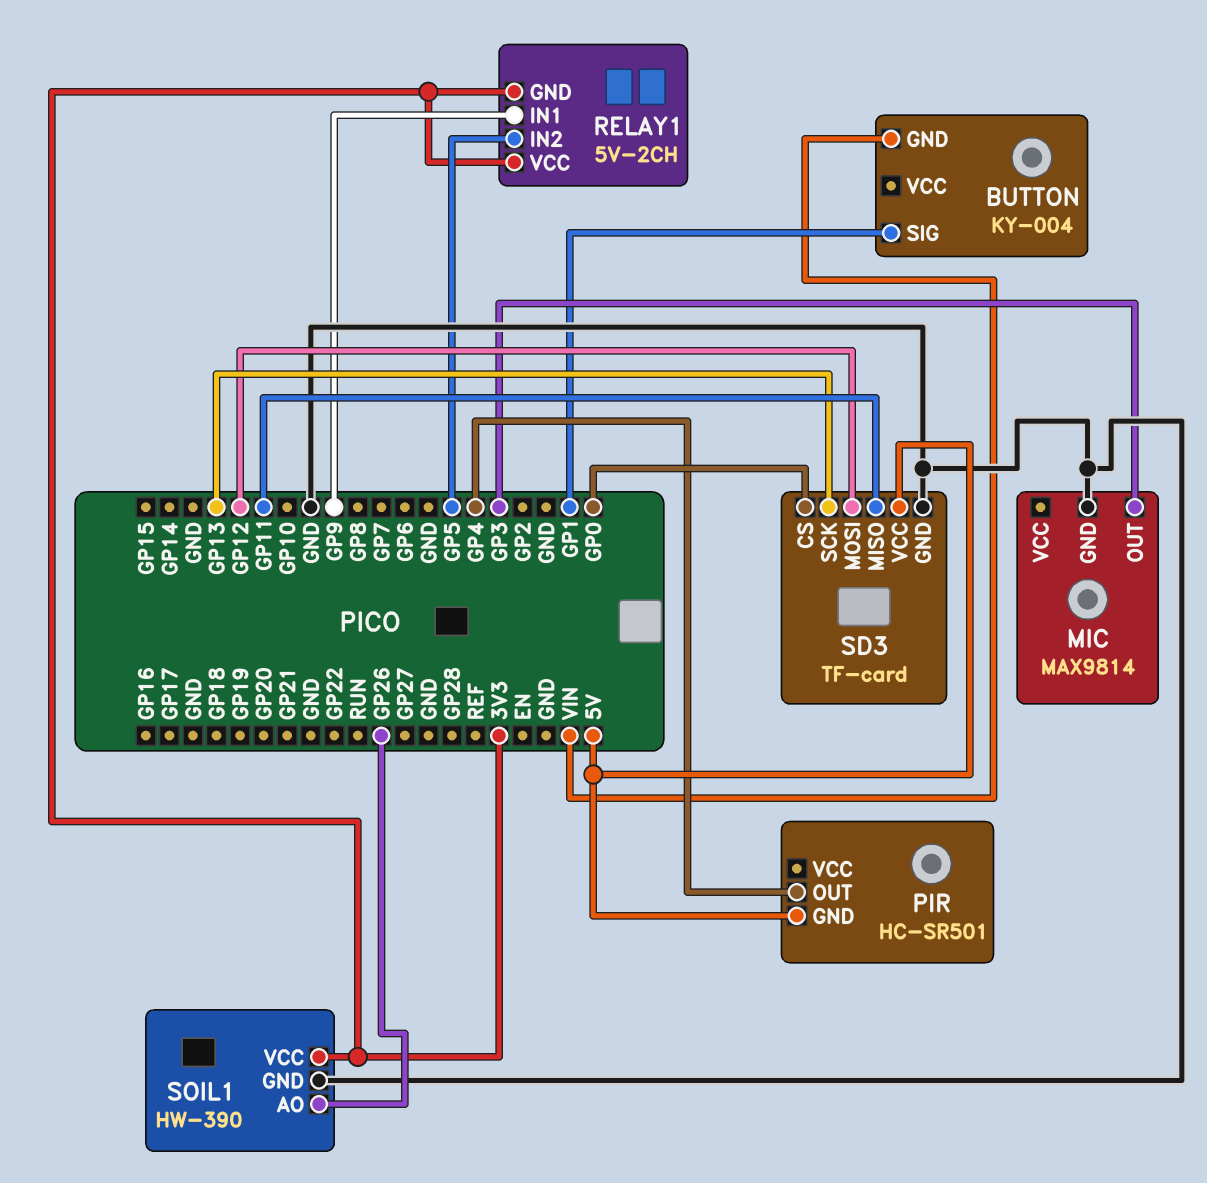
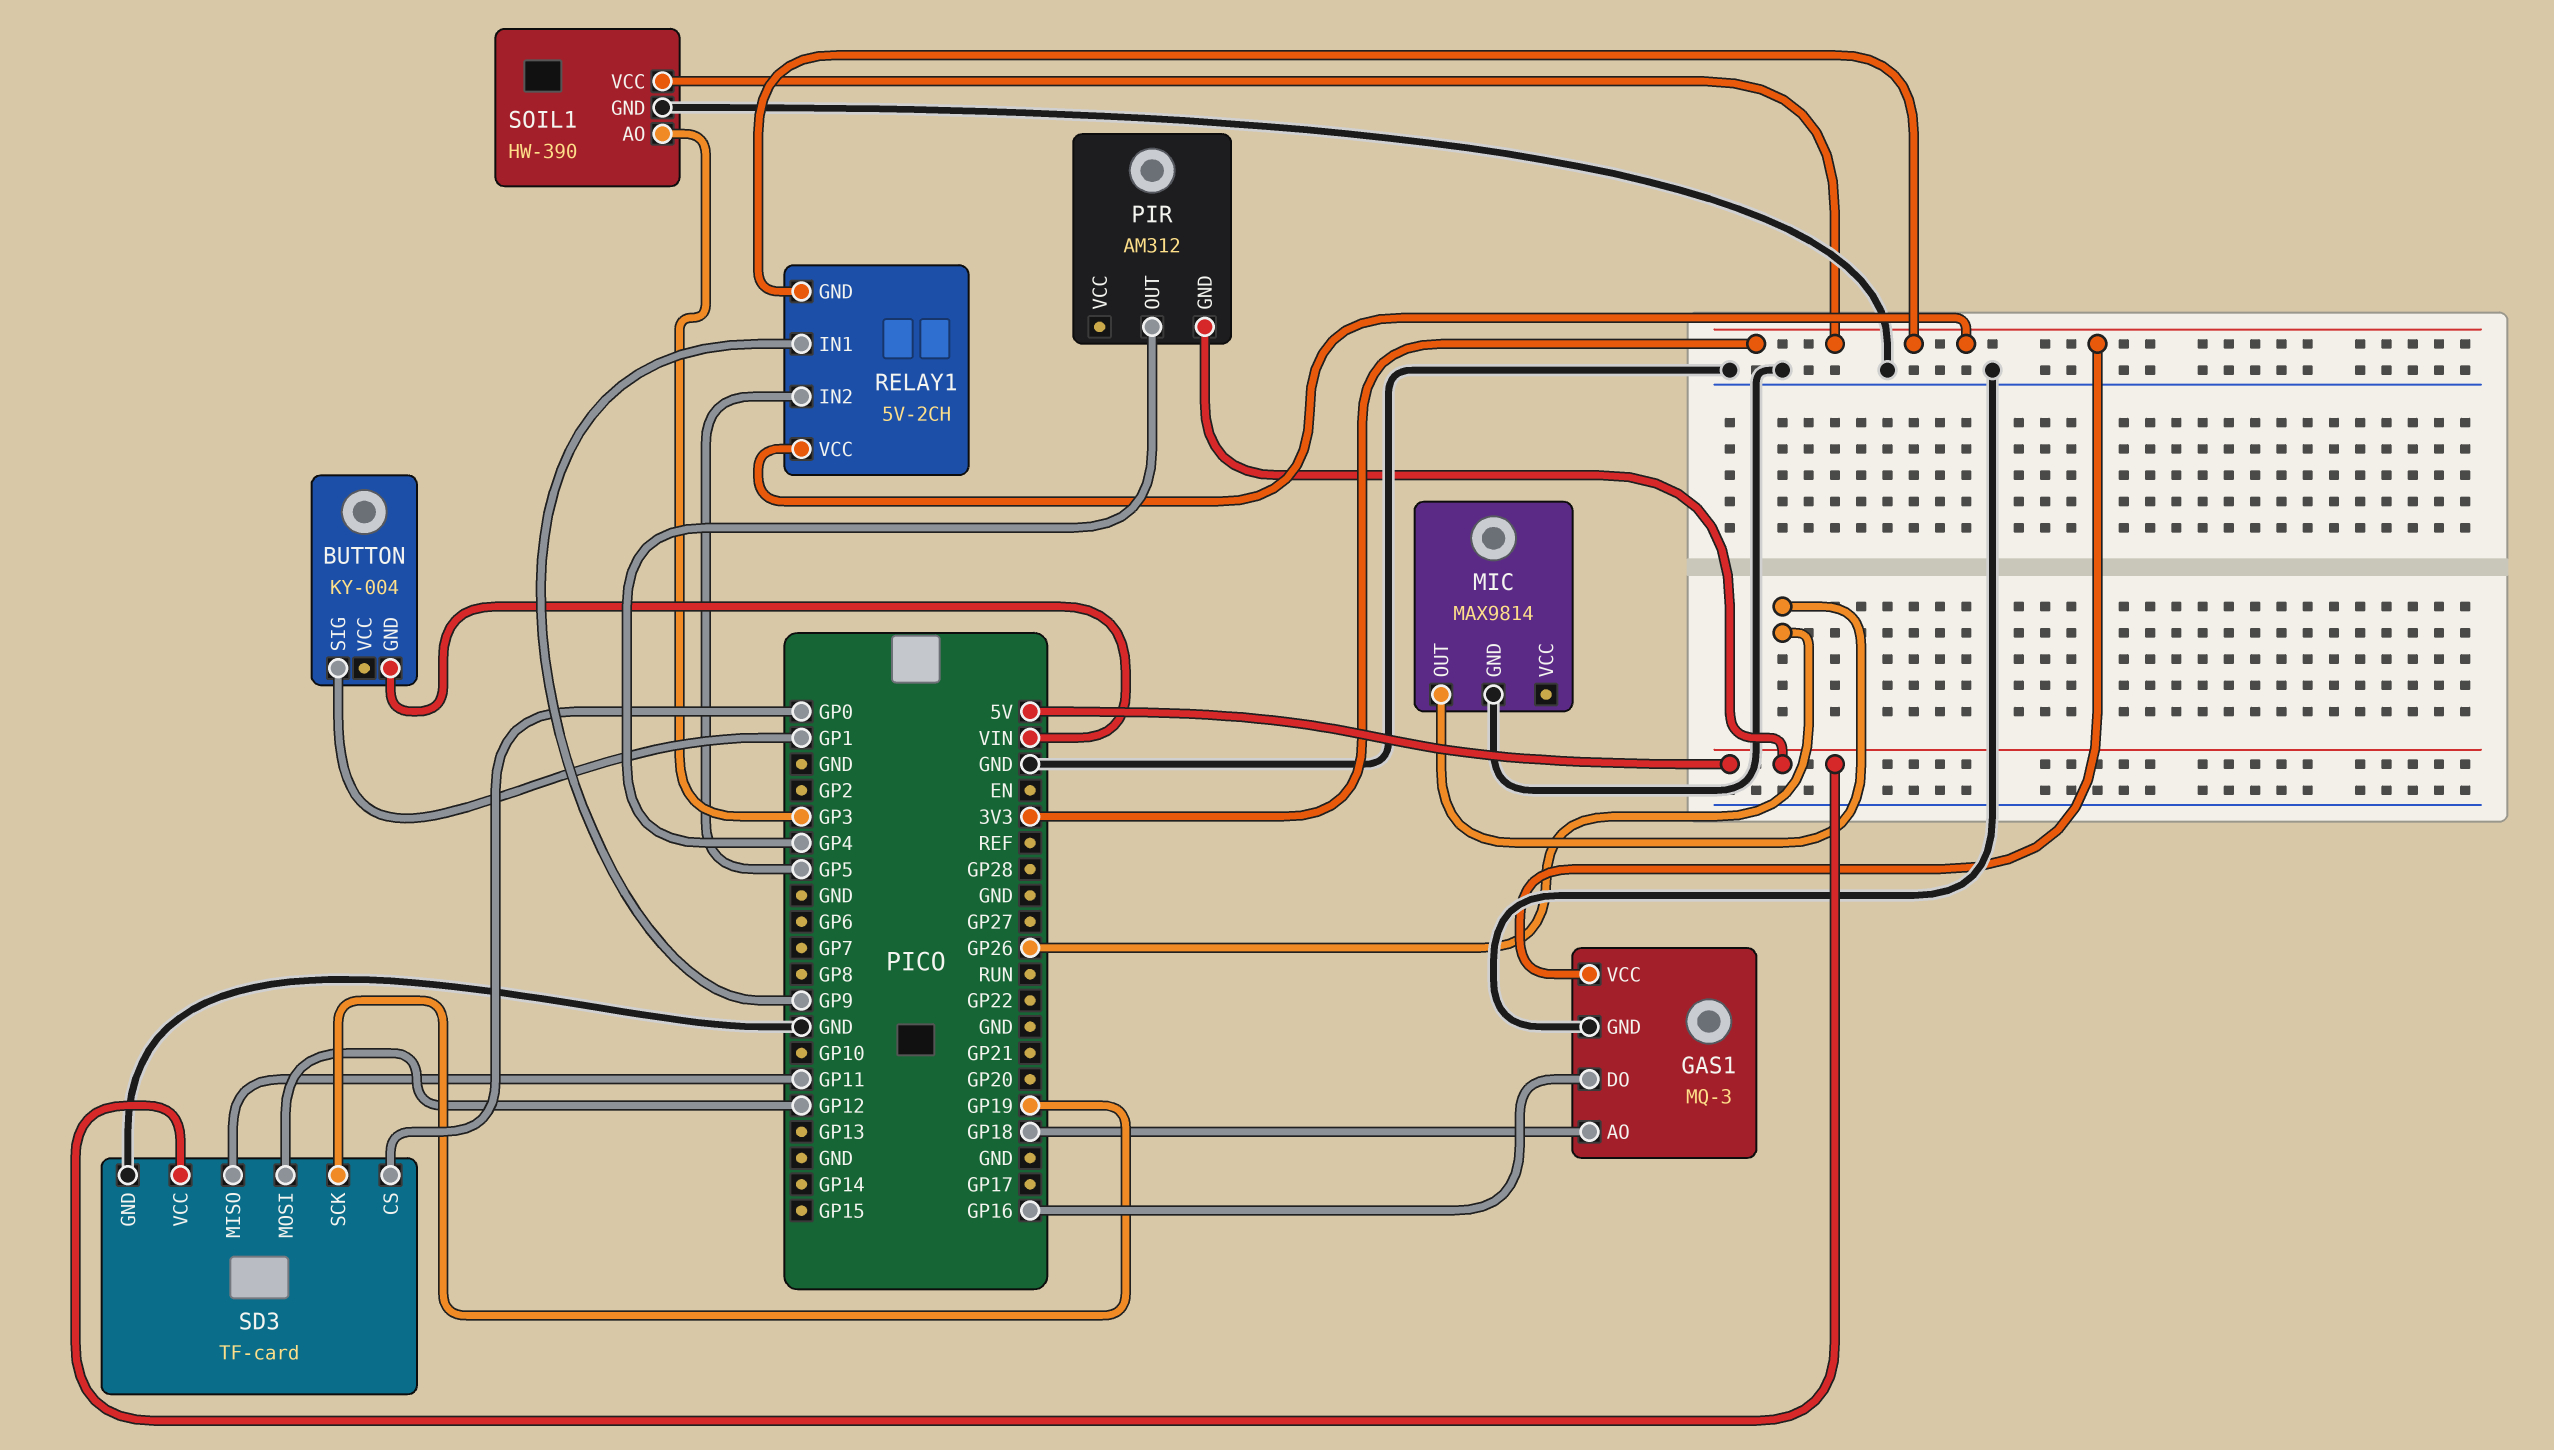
GAS1: none -> MQ-3
GAS1 pin AO: none -> GP18
GAS1 pin DO: none -> GP16
GAS1 pin GND: none -> GND
GAS1 pin VCC: none -> 3V3
MIC pin OUT: GP3 -> GP26
PIR: HC-SR501 -> AM312
SD3 pin SCK: GP13 -> GP19
SOIL1 pin AO: GP26 -> GP3

